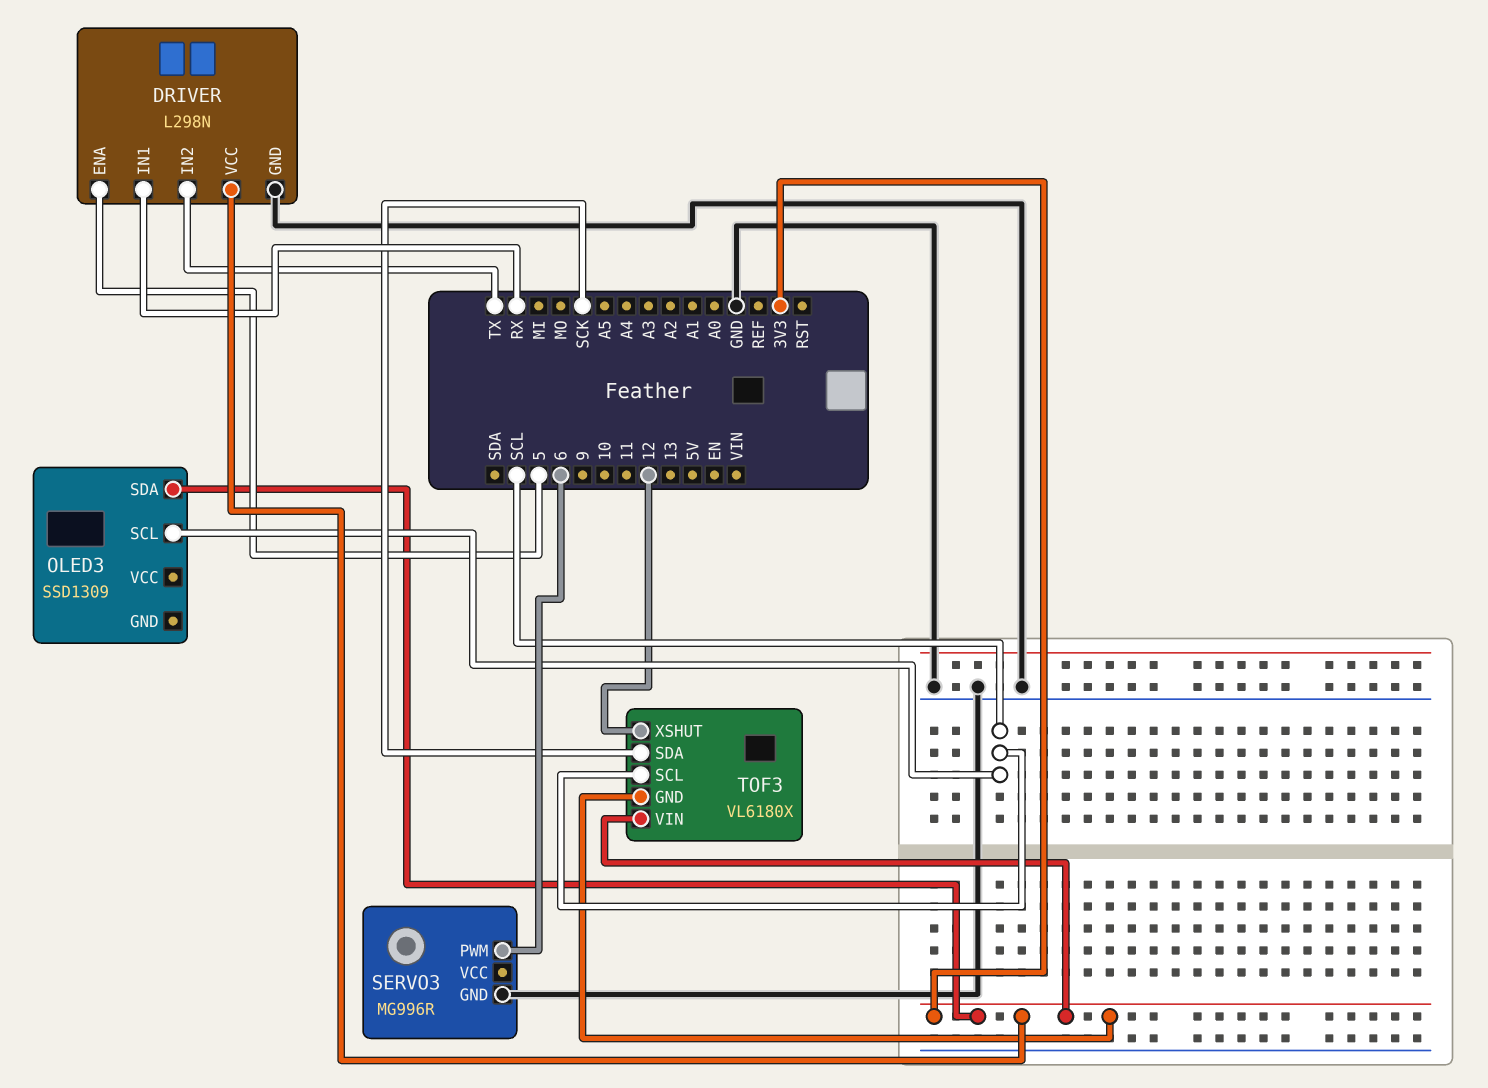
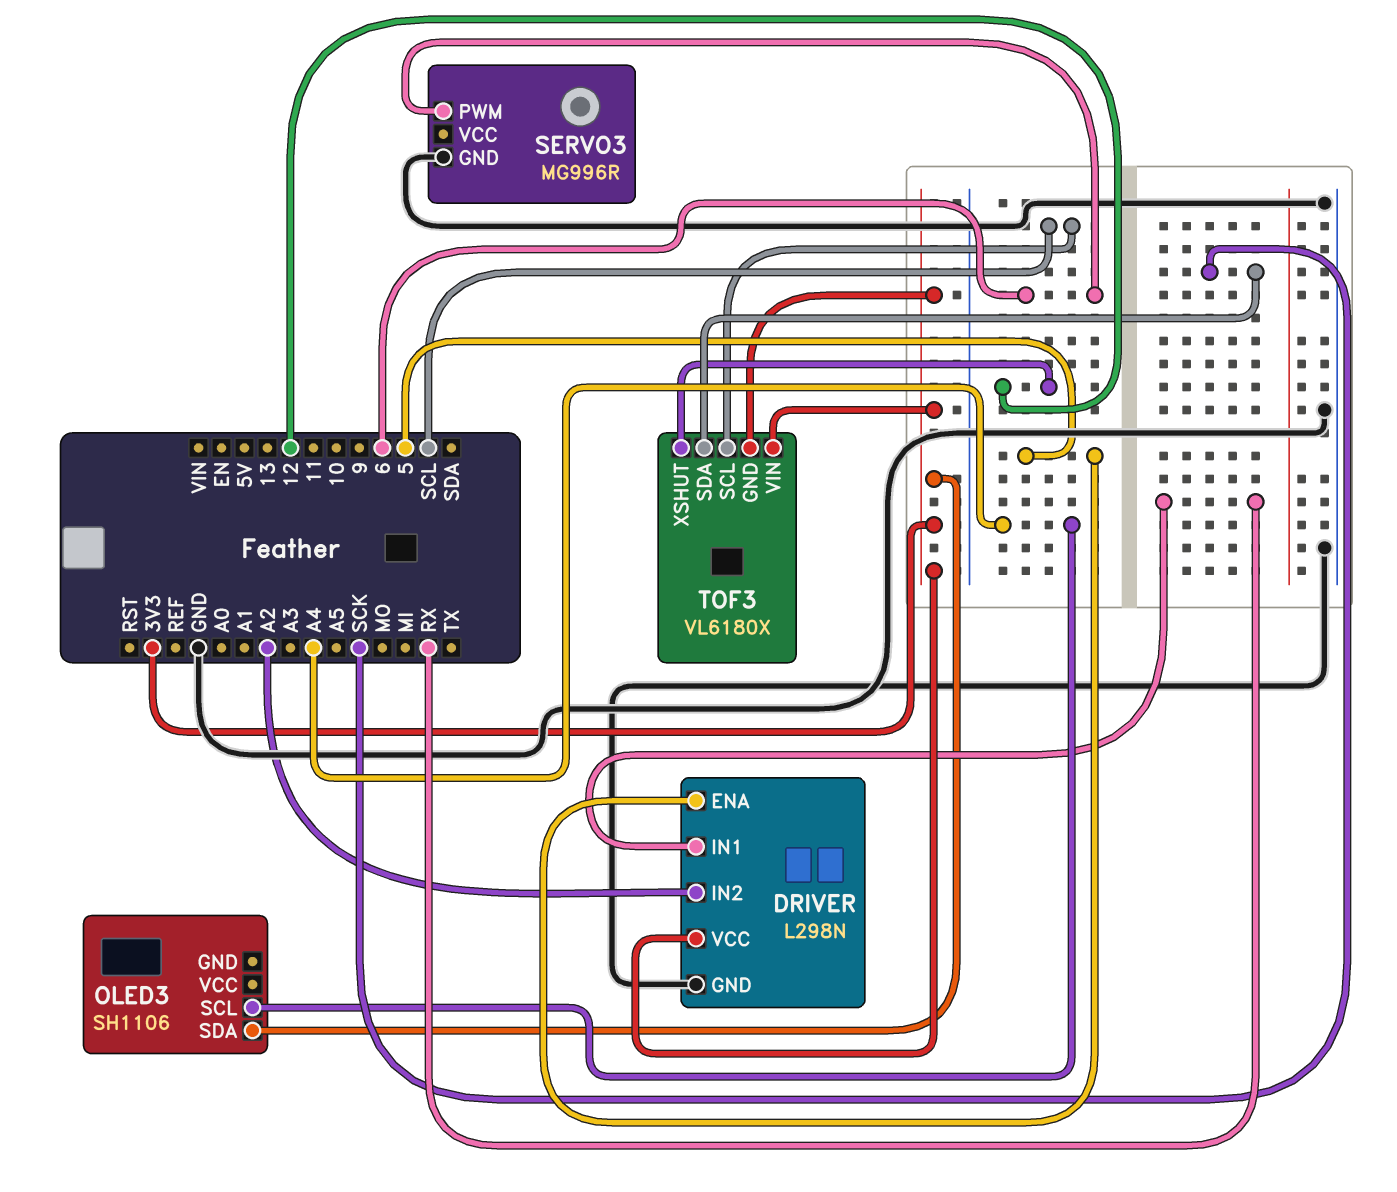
DRIVER pin IN2: TX -> A2
OLED3: SSD1309 -> SH1106
OLED3 pin SCL: SCL -> A4

